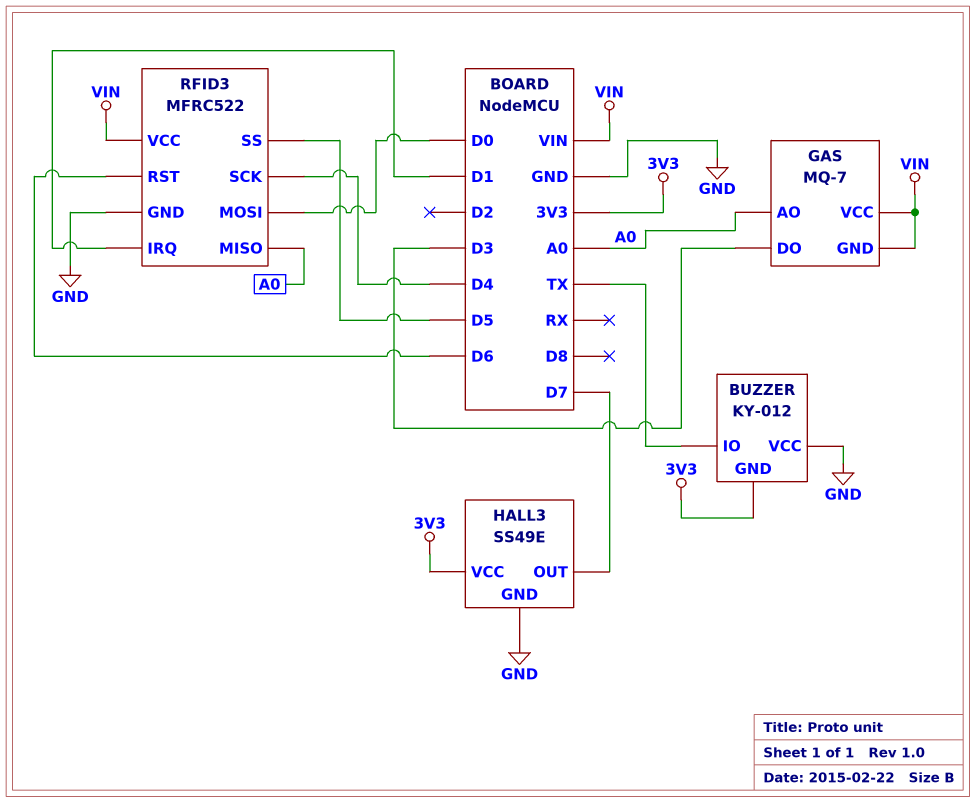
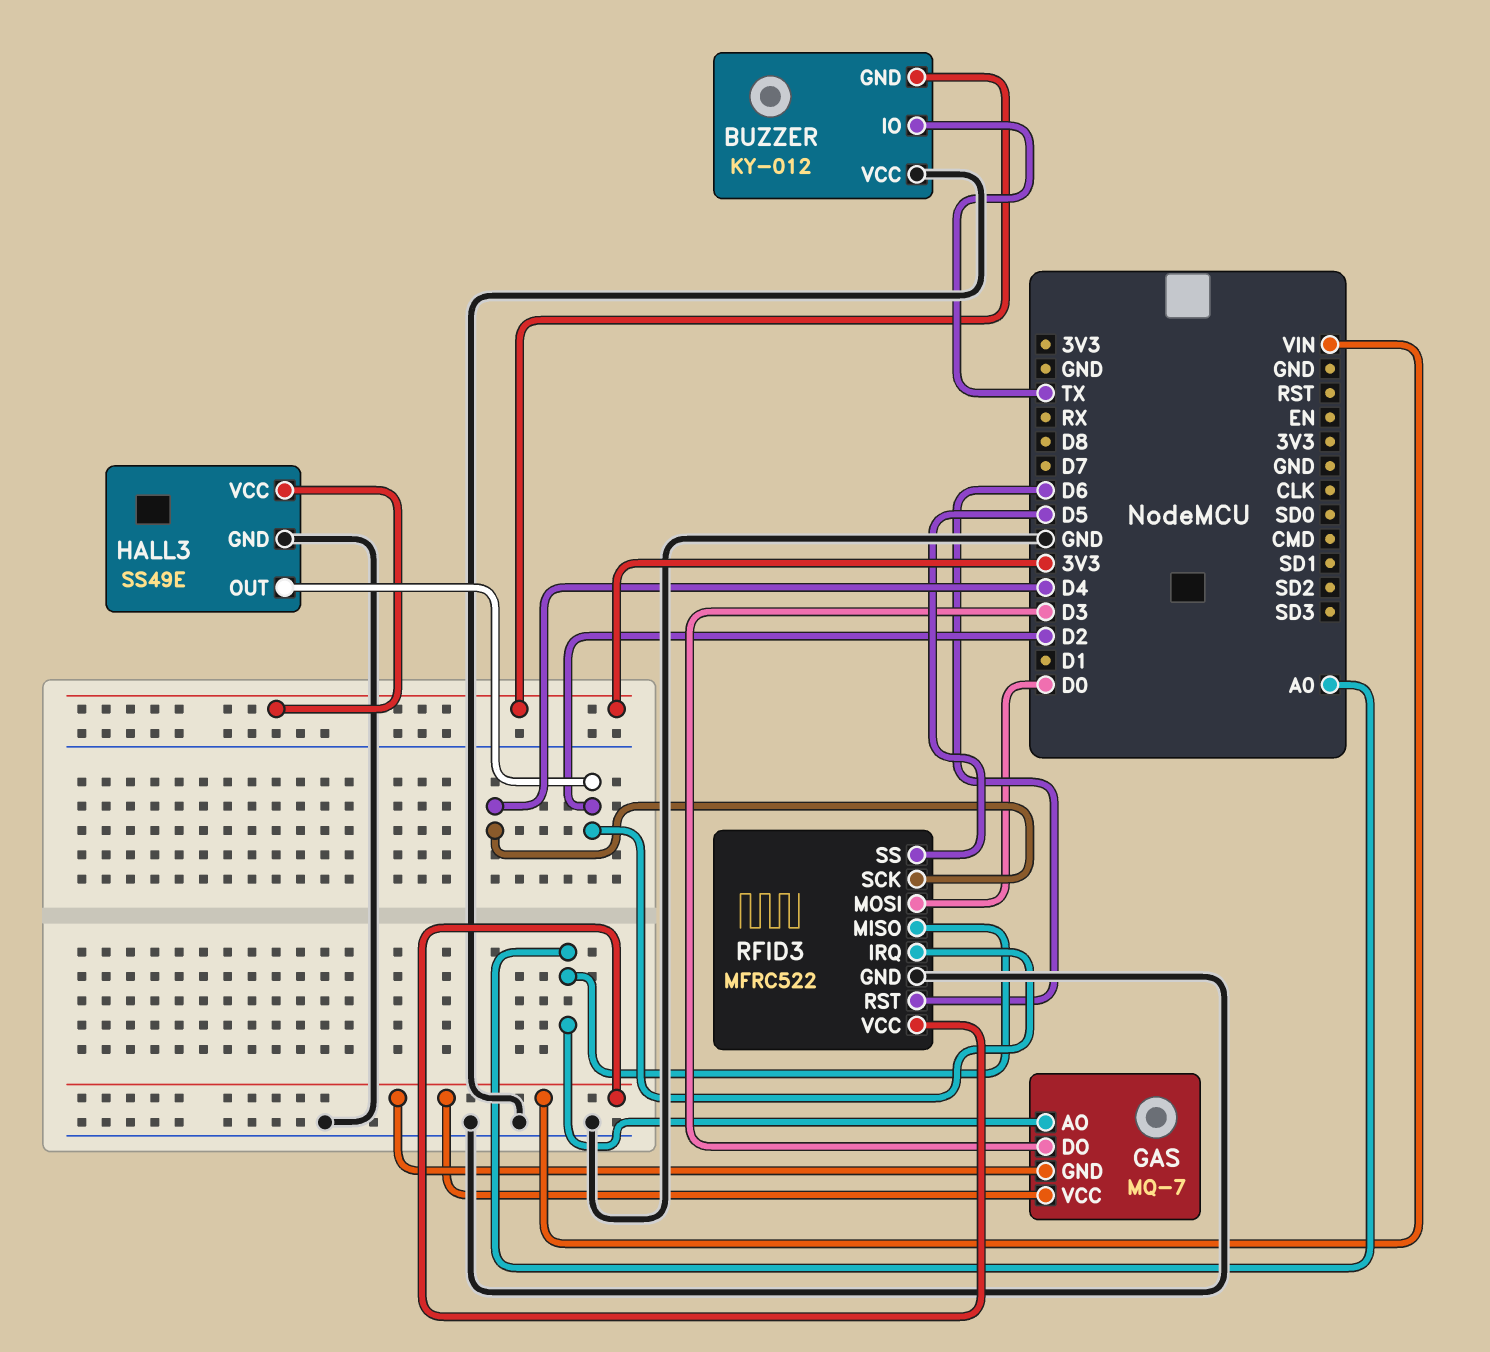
HALL3 pin OUT: D7 -> D2
RFID3 pin IRQ: D1 -> D2

